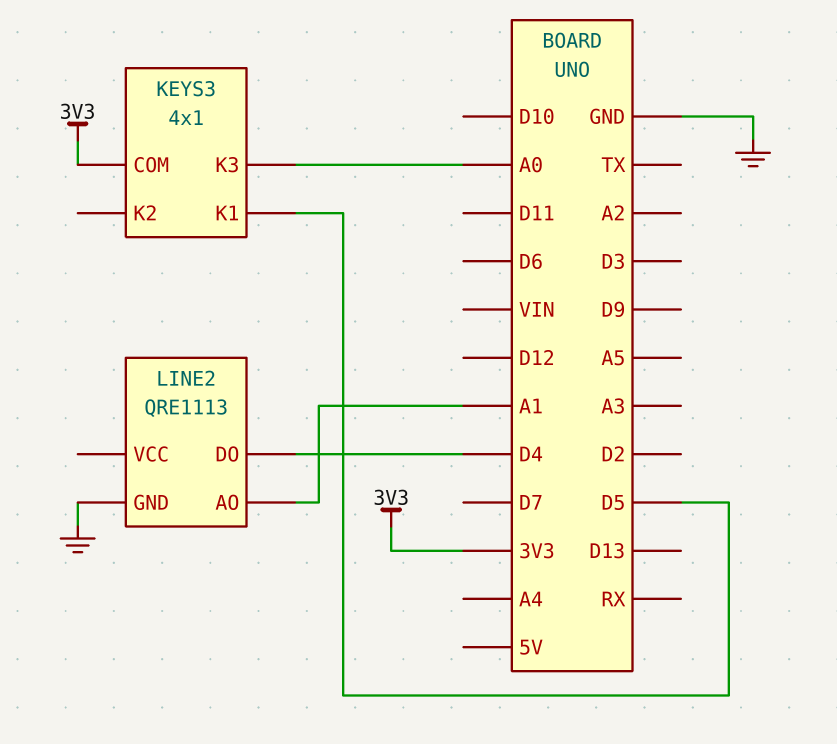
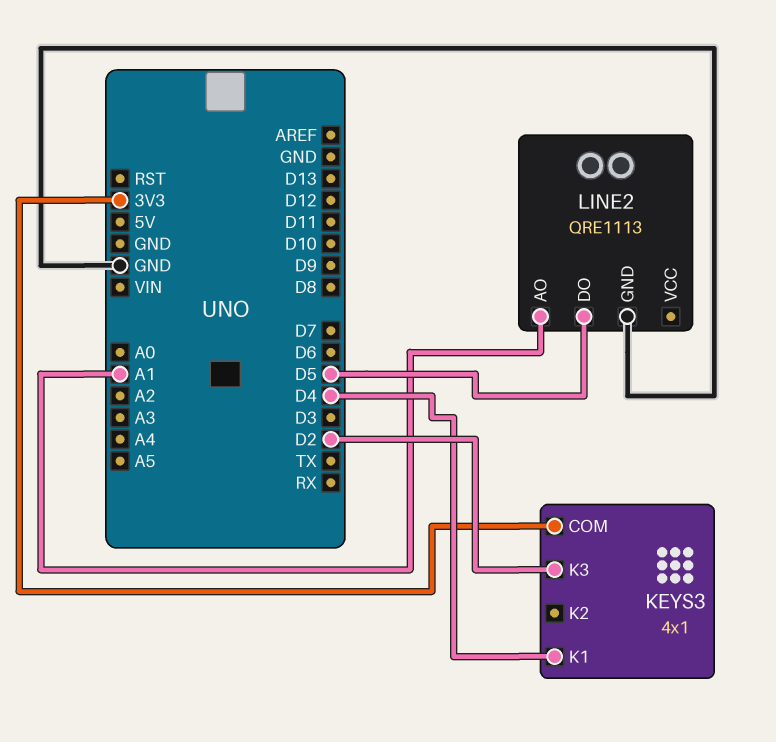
KEYS3 pin K1: D5 -> D4
KEYS3 pin K3: A0 -> D2
LINE2 pin DO: D4 -> D5

